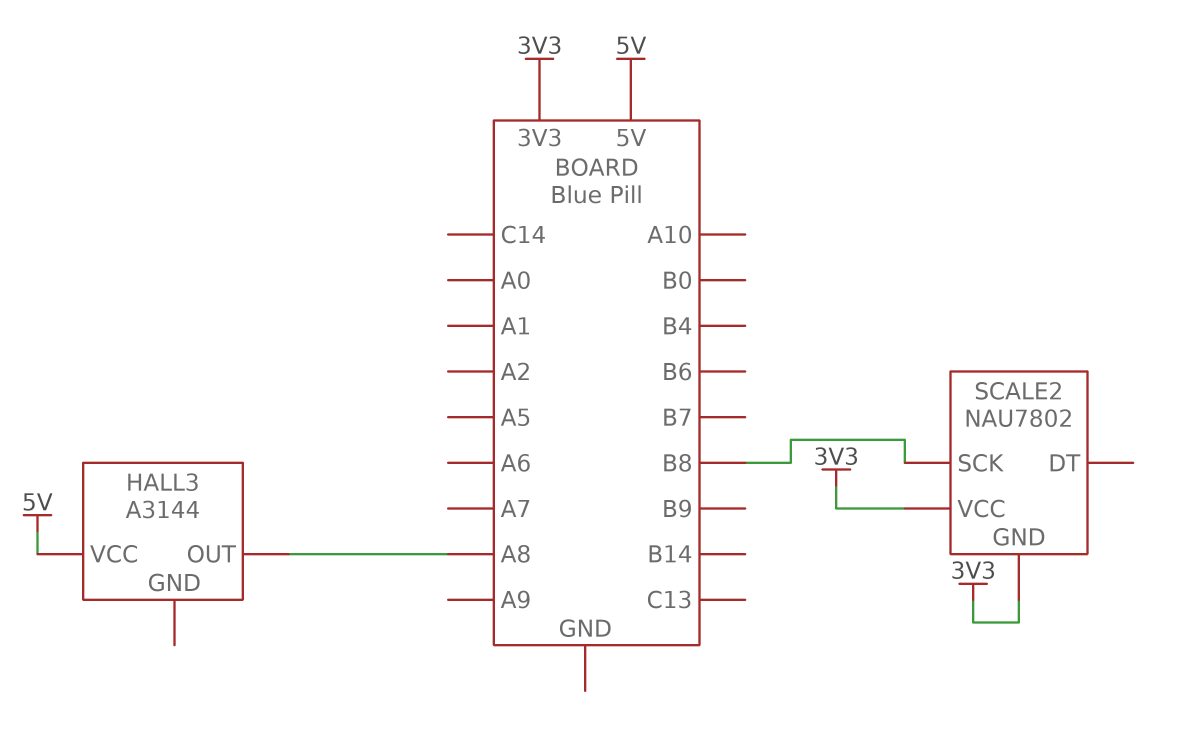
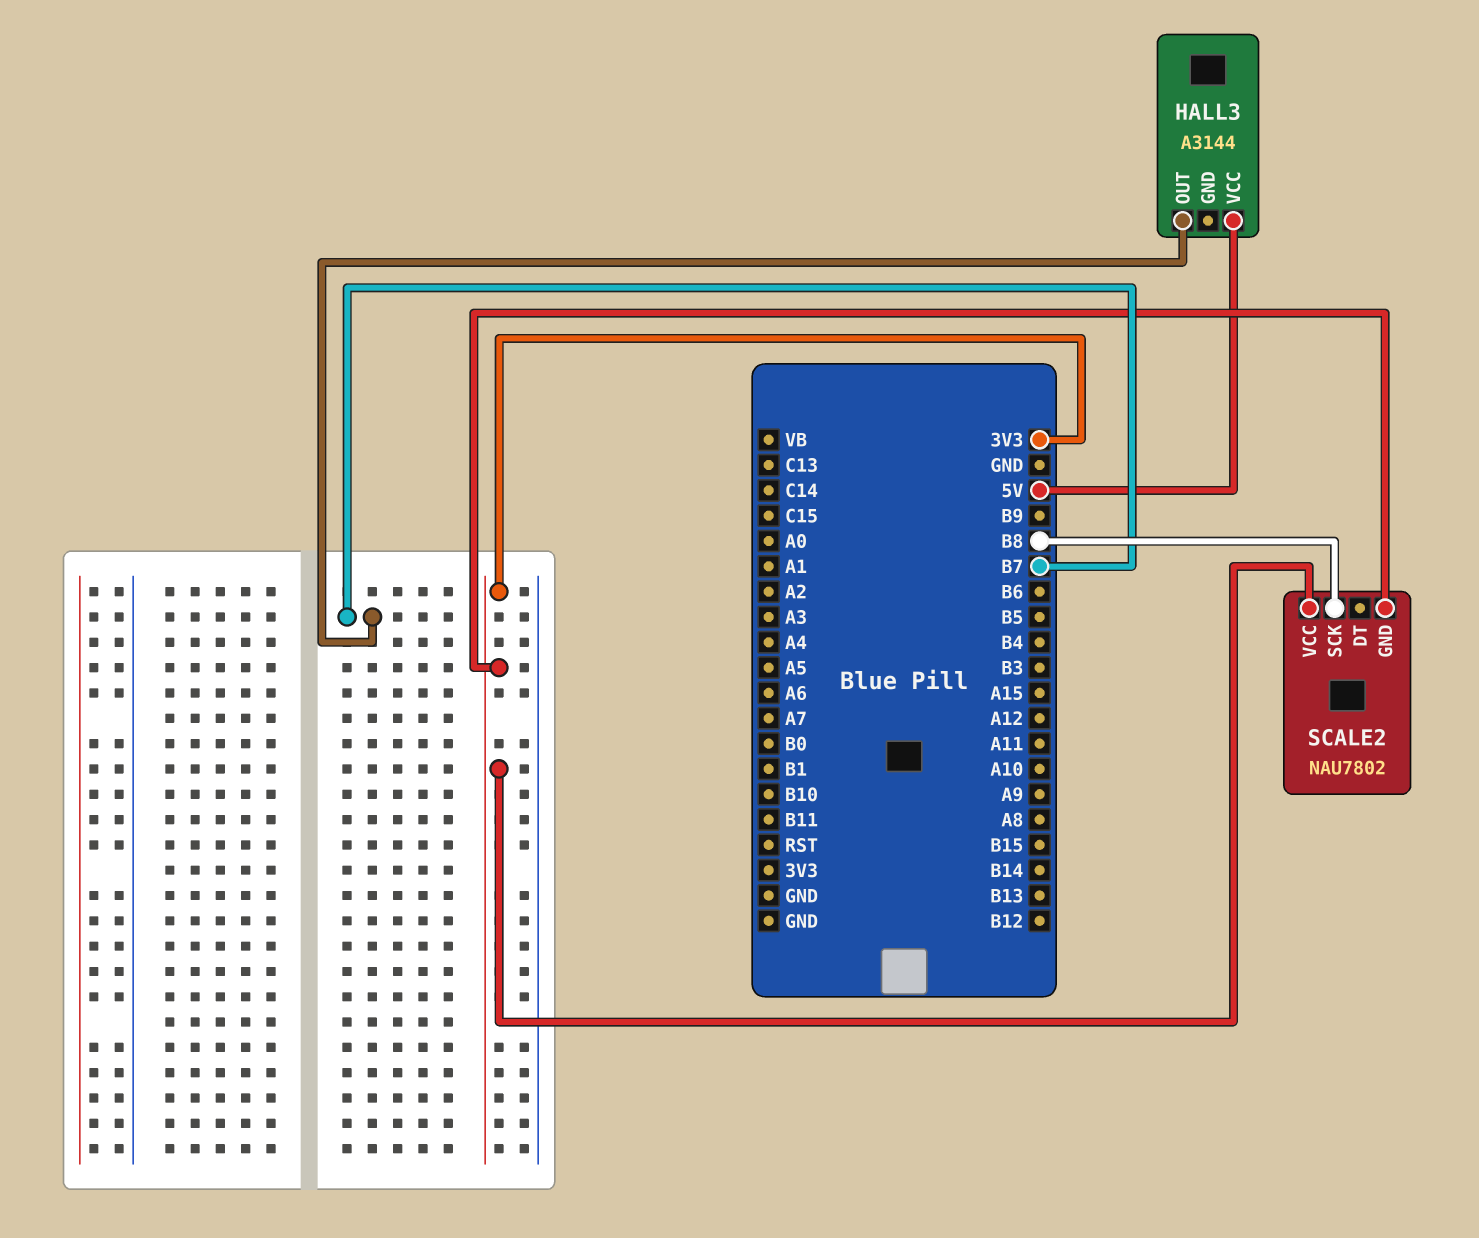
HALL3 pin OUT: A8 -> B7

